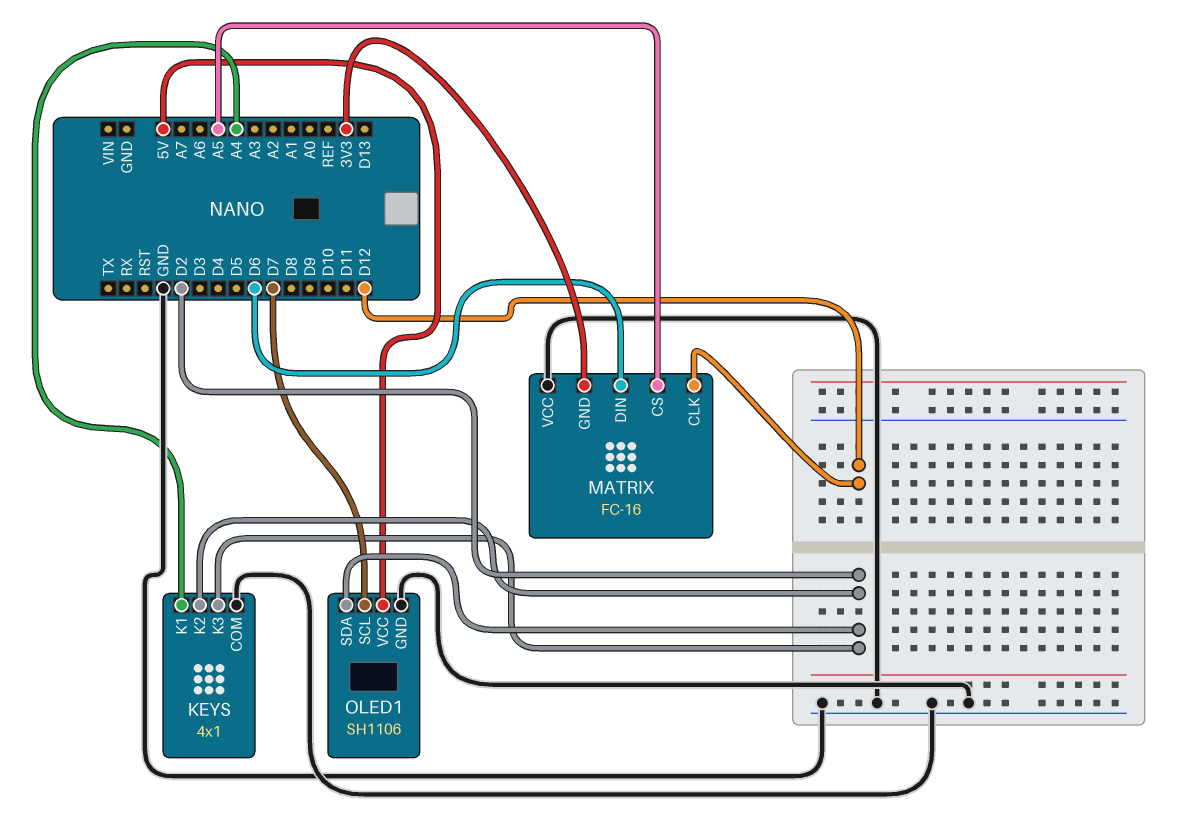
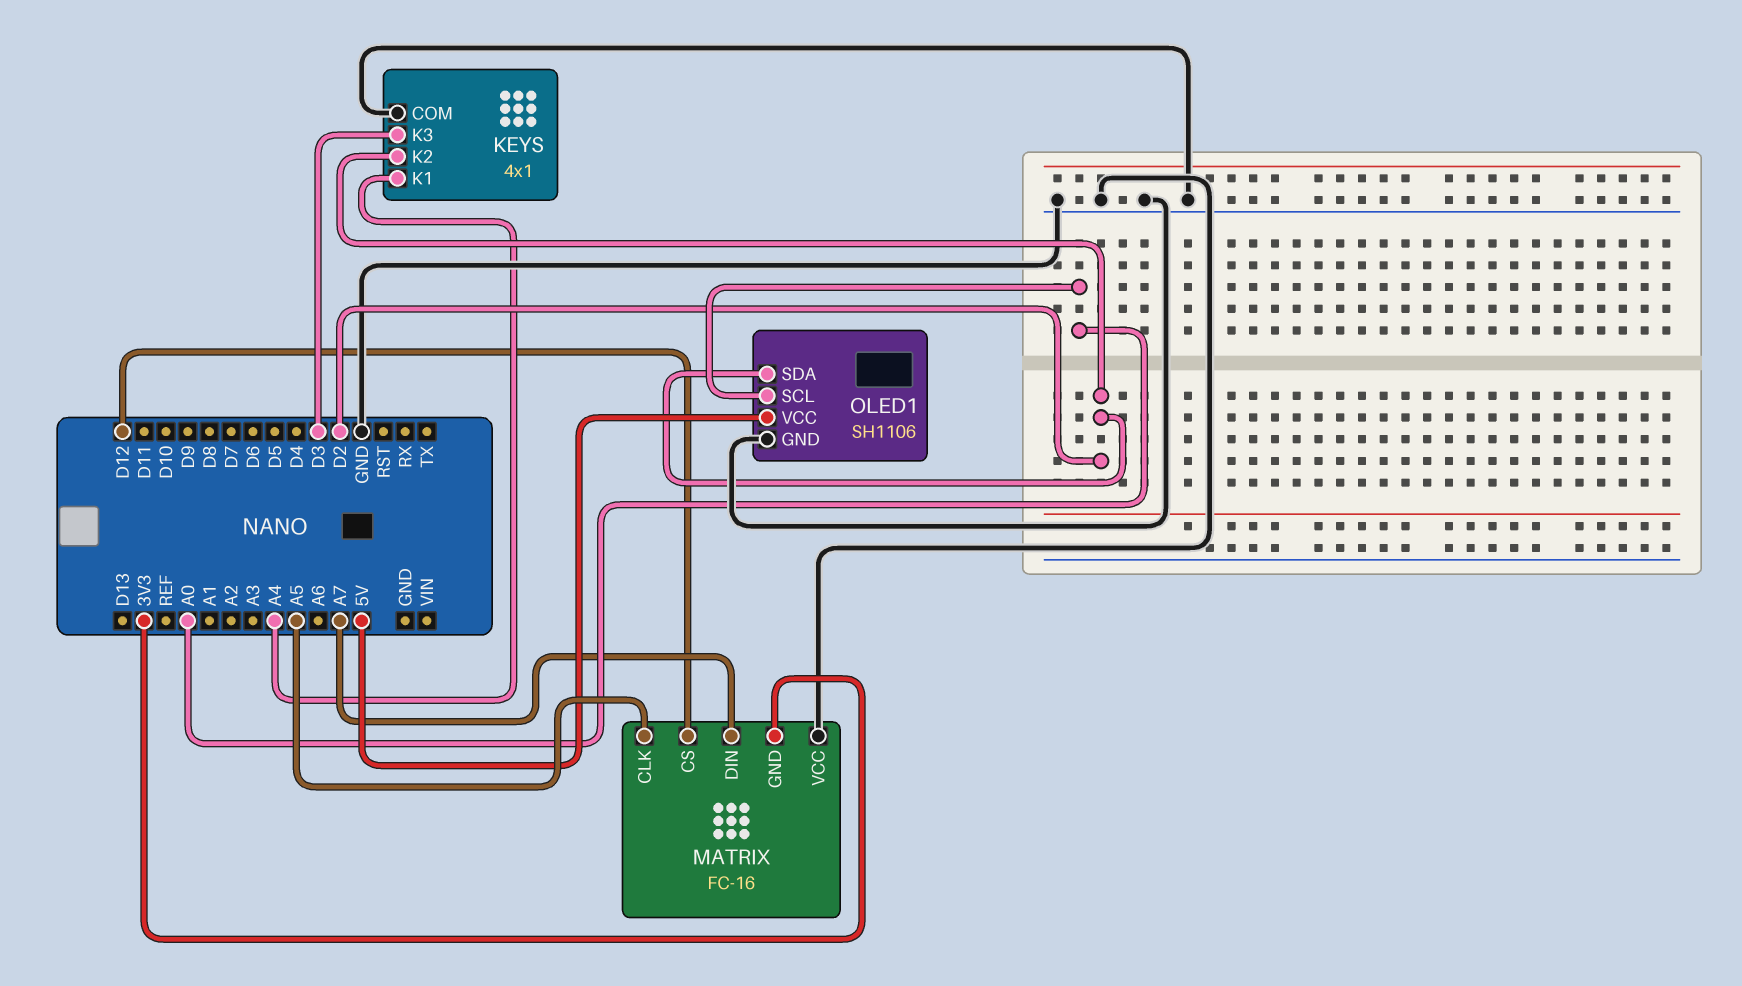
KEYS pin K3: D2 -> D3
MATRIX pin CLK: D12 -> A5
MATRIX pin CS: A5 -> D12
MATRIX pin DIN: D6 -> A7
OLED1 pin SCL: D7 -> A0

